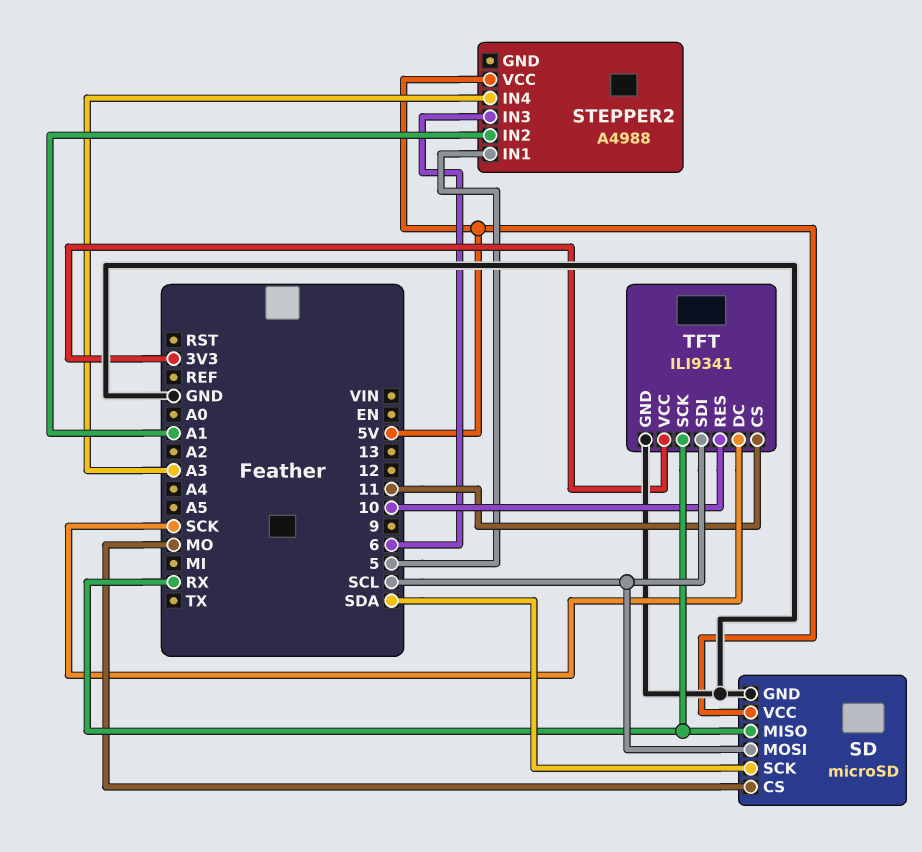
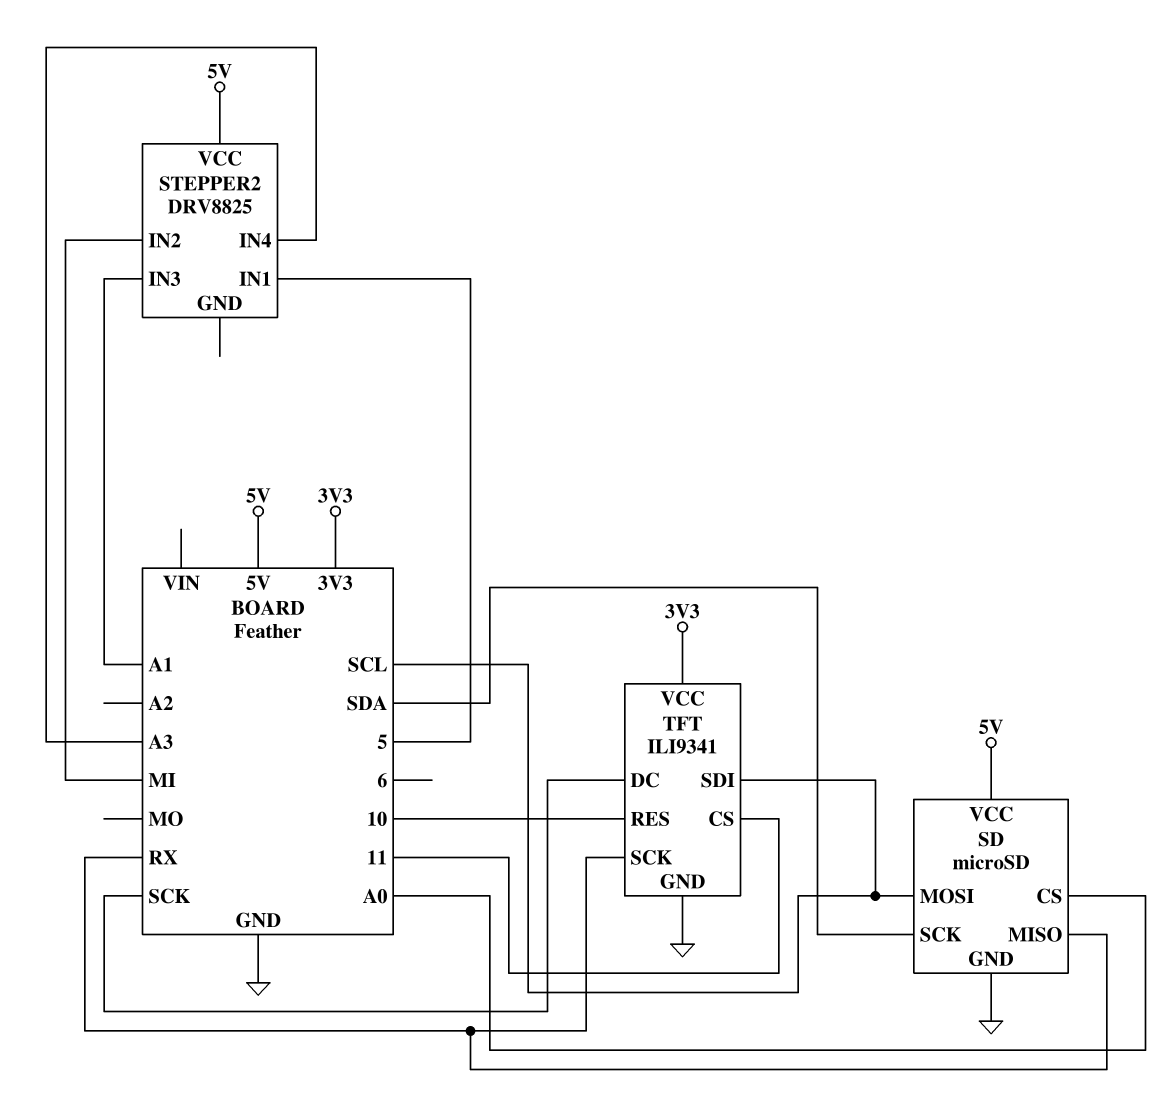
SD pin CS: MO -> A0
STEPPER2: A4988 -> DRV8825
STEPPER2 pin IN2: A1 -> MI
STEPPER2 pin IN3: 6 -> A1

